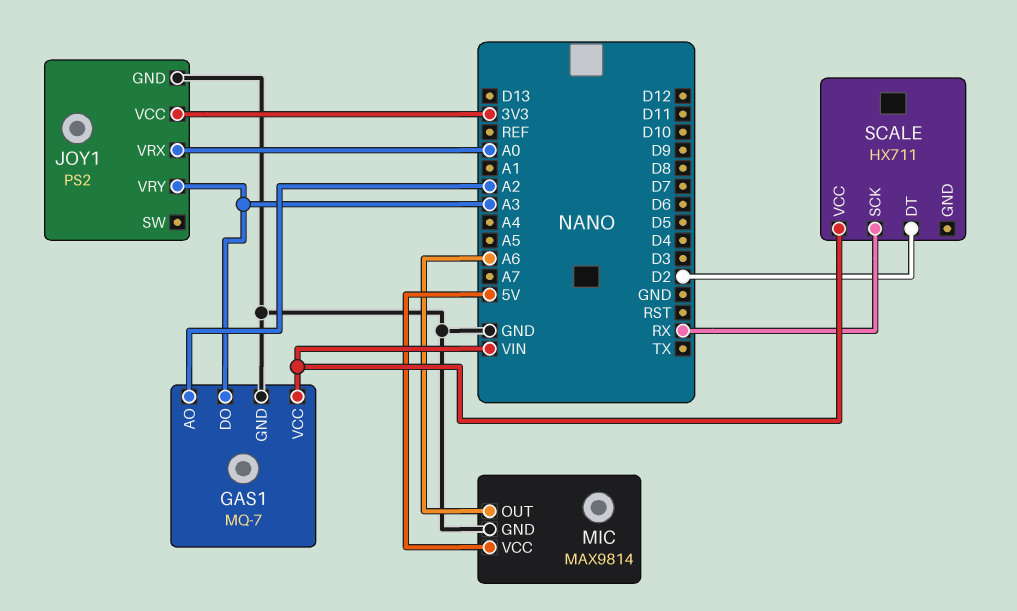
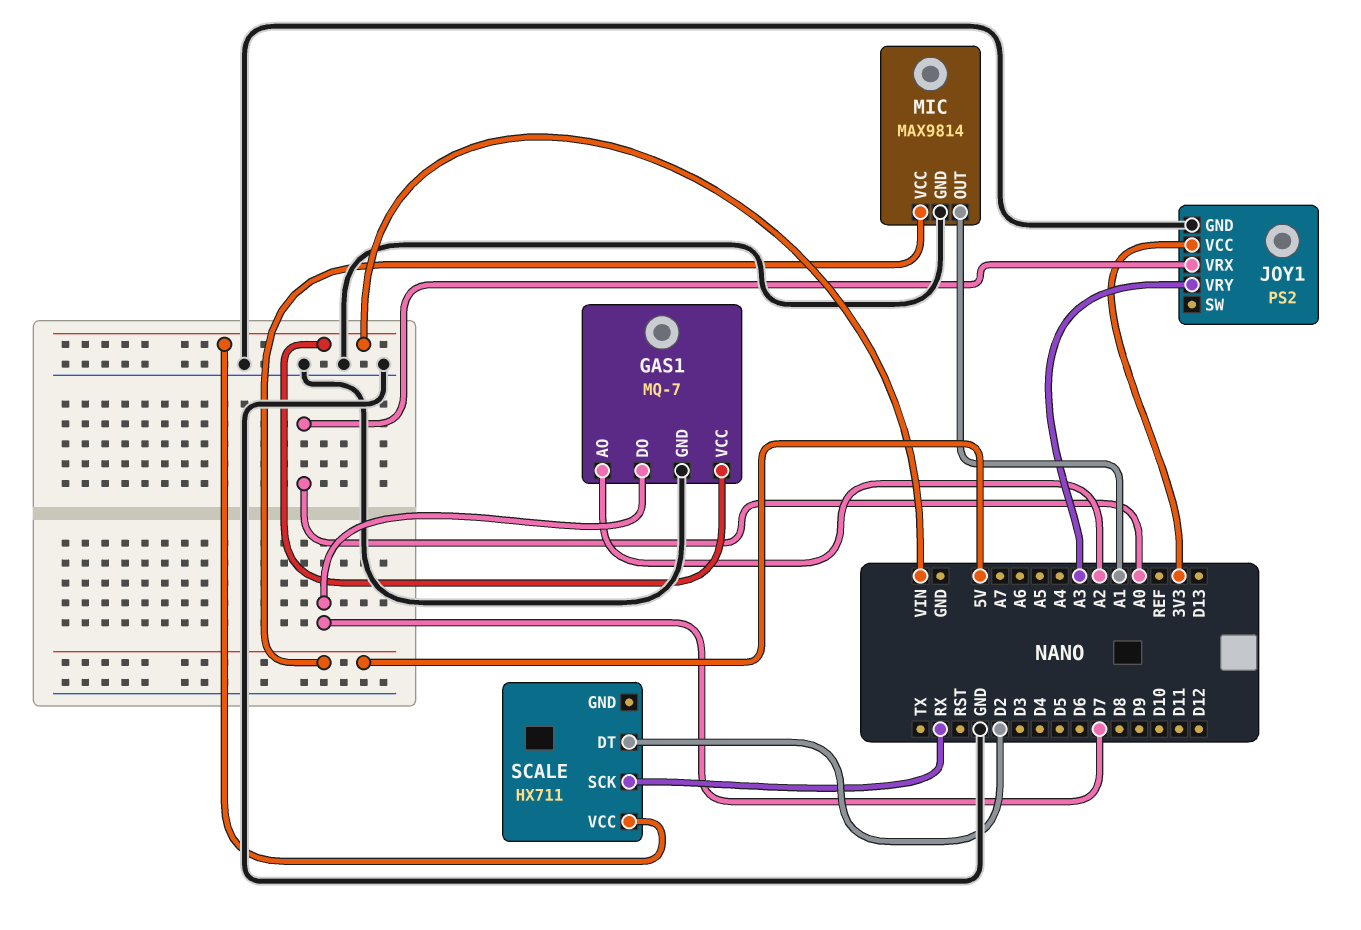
GAS1 pin DO: A3 -> D7
MIC pin OUT: A6 -> A1

